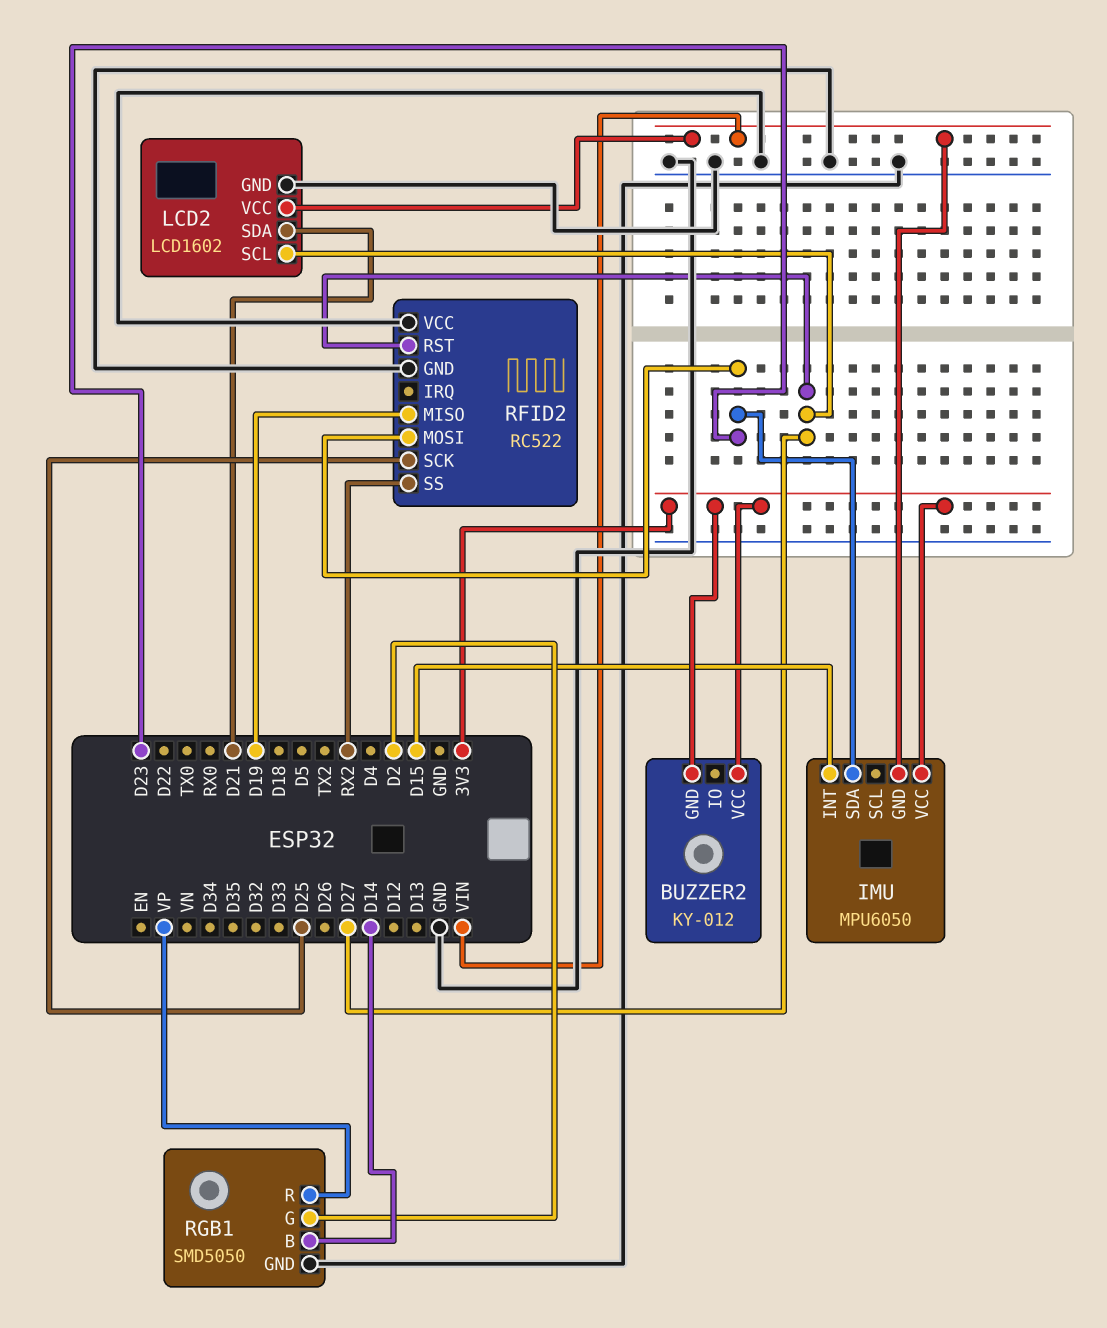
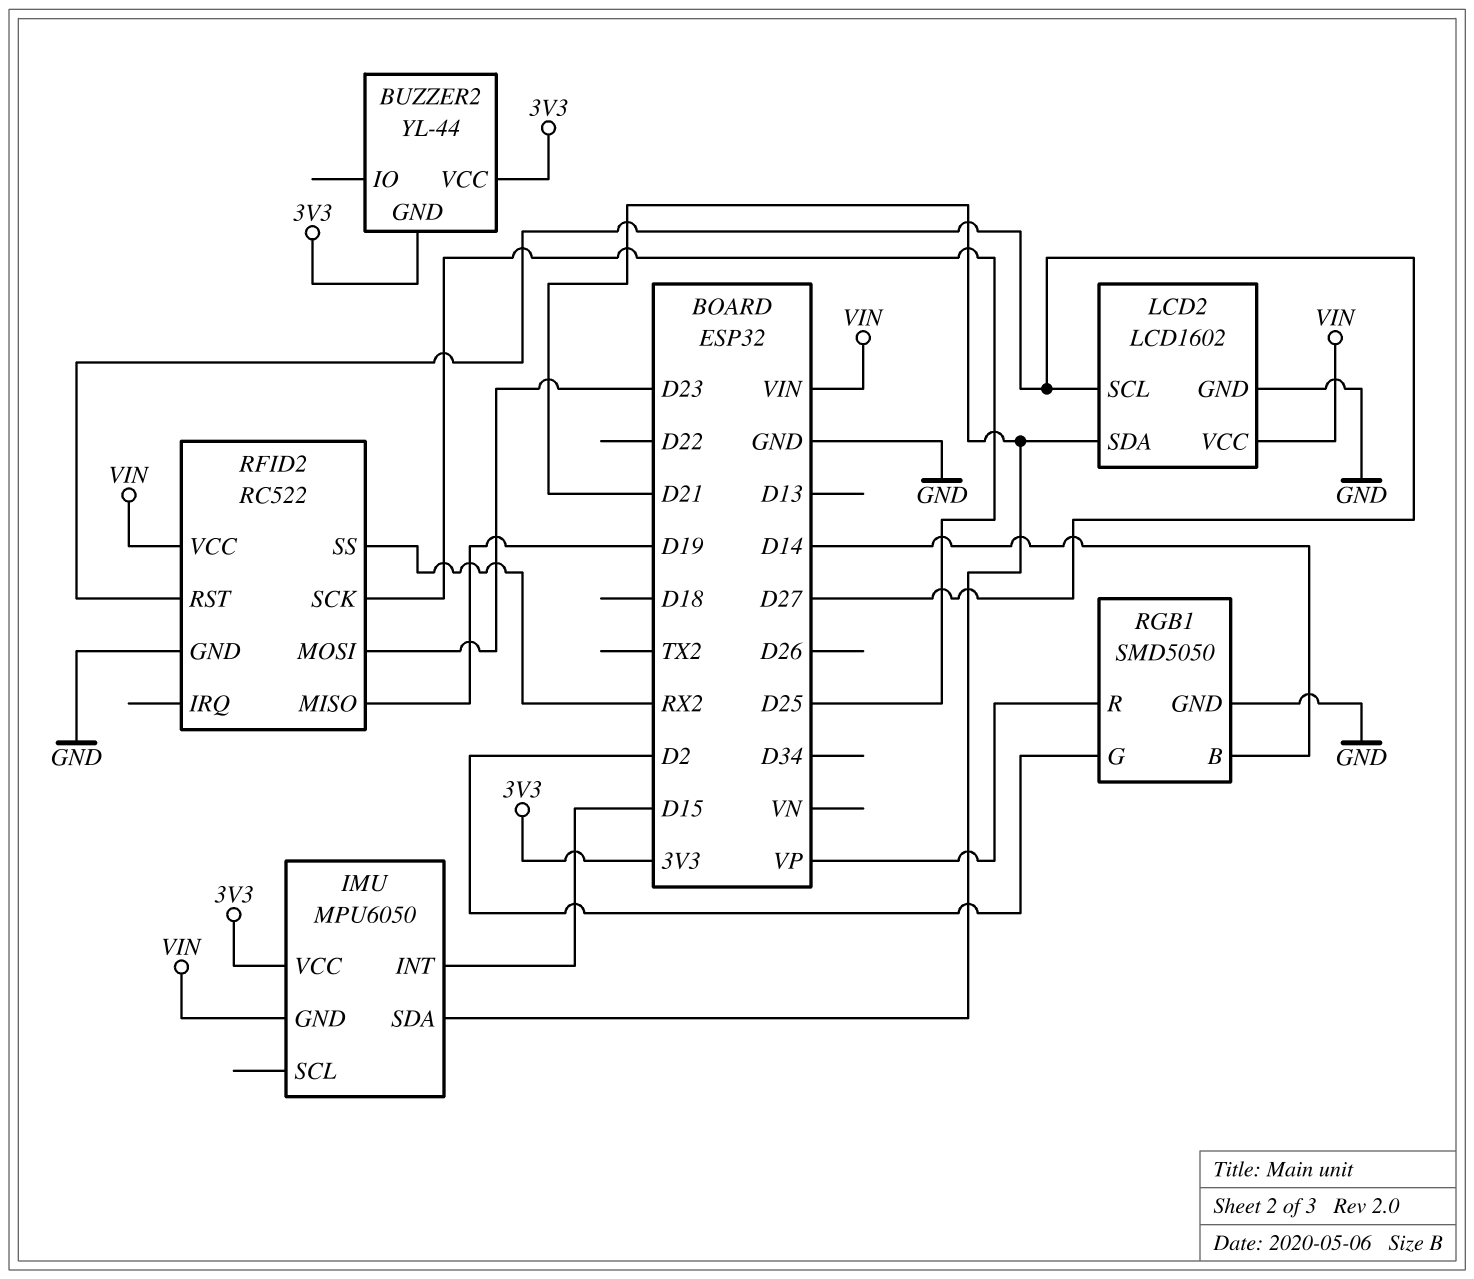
BUZZER2: KY-012 -> YL-44
IMU pin SDA: D23 -> D21
RFID2 pin VCC: GND -> VIN

